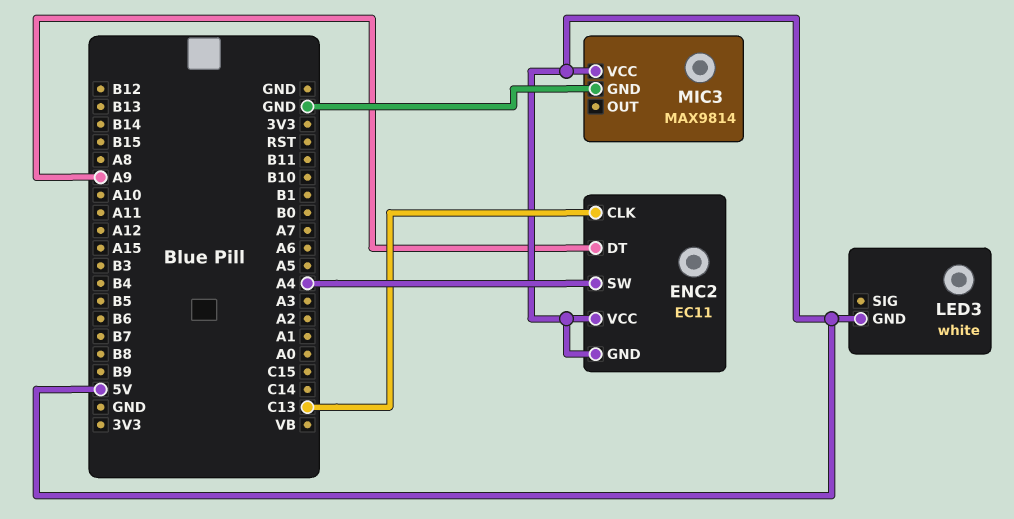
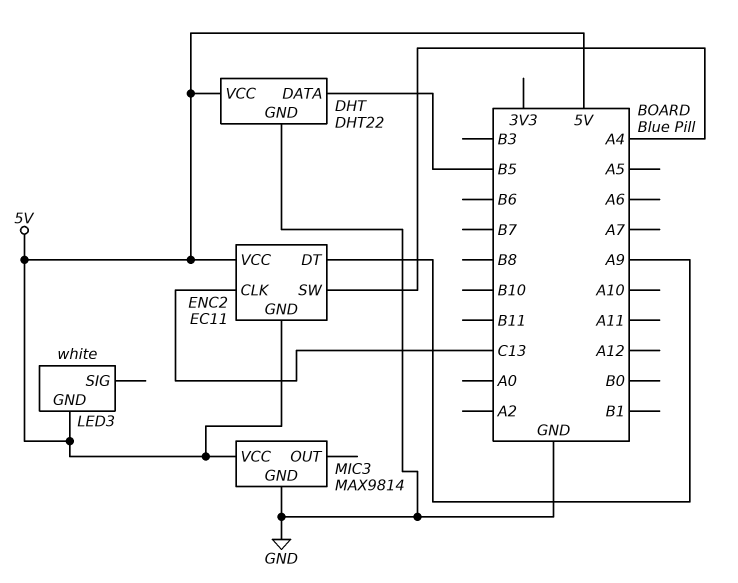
DHT: none -> DHT22
DHT pin DATA: none -> B5
DHT pin GND: none -> GND
DHT pin VCC: none -> 5V

